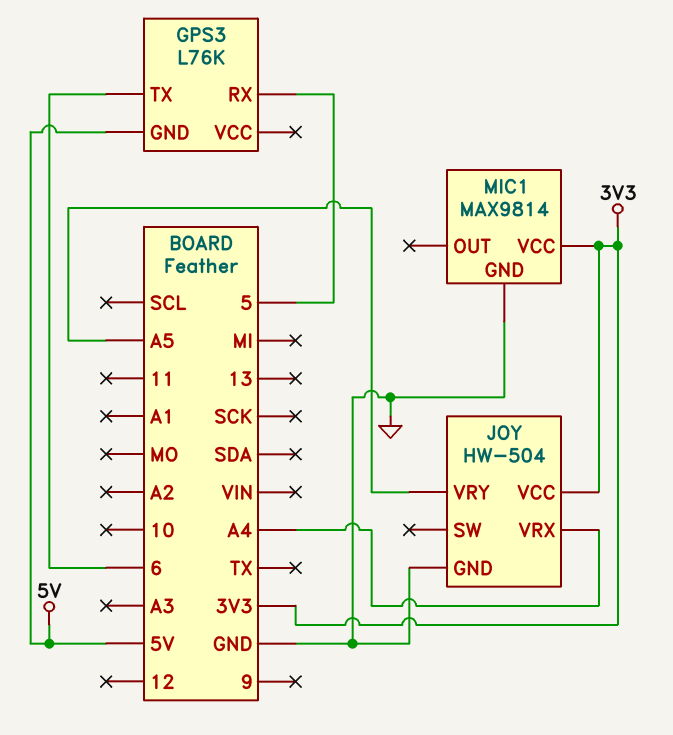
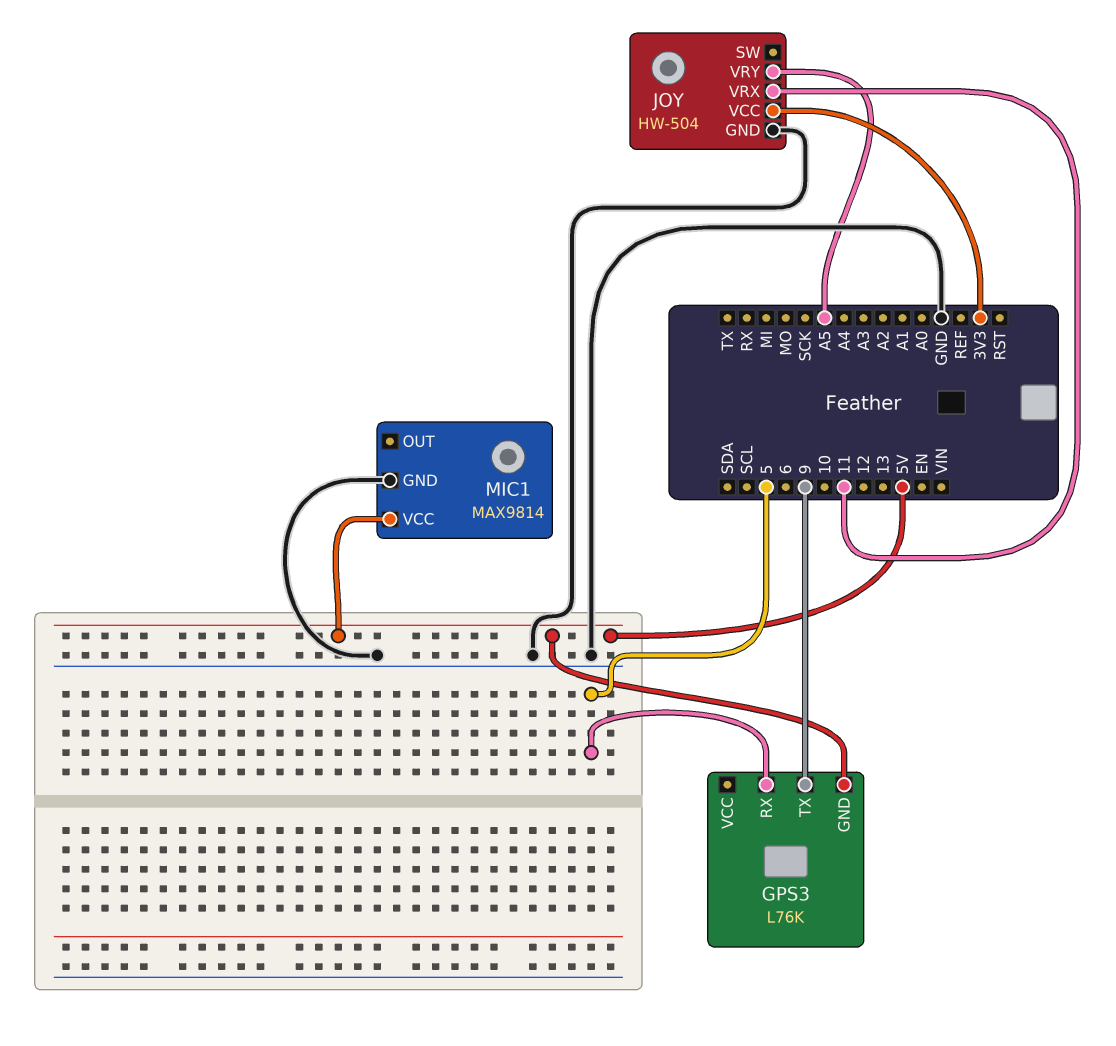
GPS3 pin TX: 6 -> 9
JOY pin VRX: A4 -> 11
MIC1 pin VCC: 3V3 -> 5V

